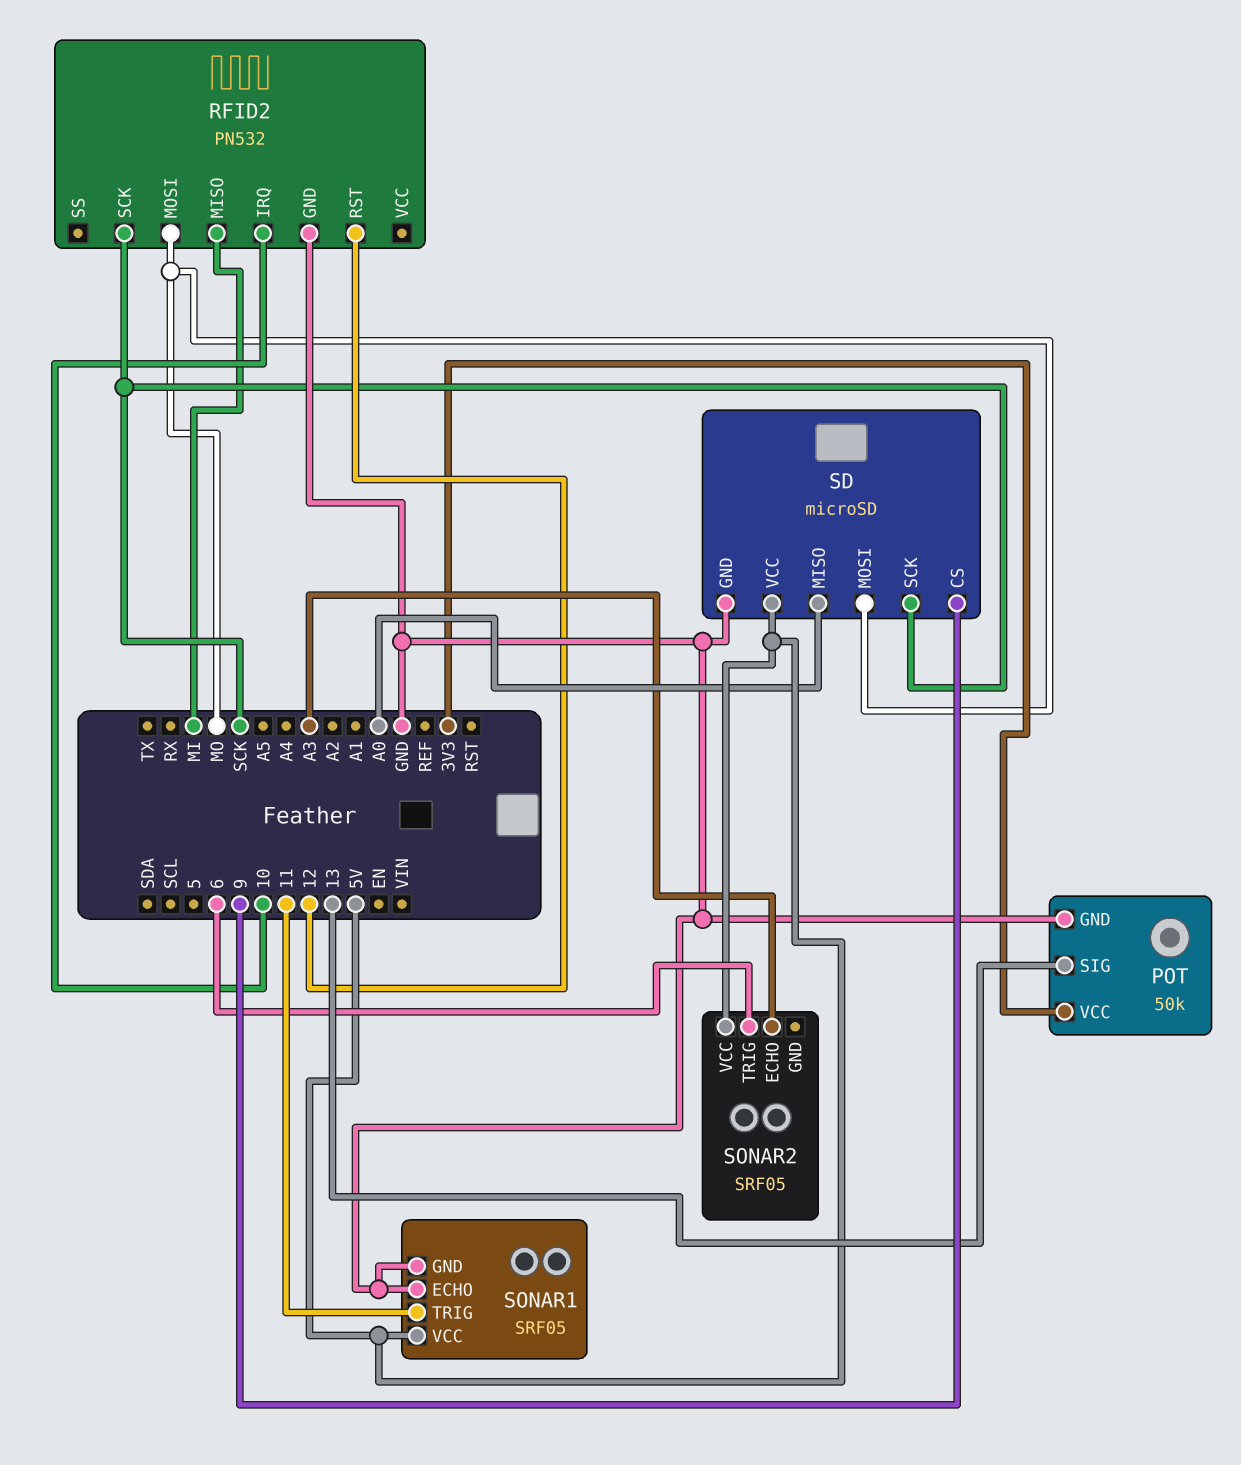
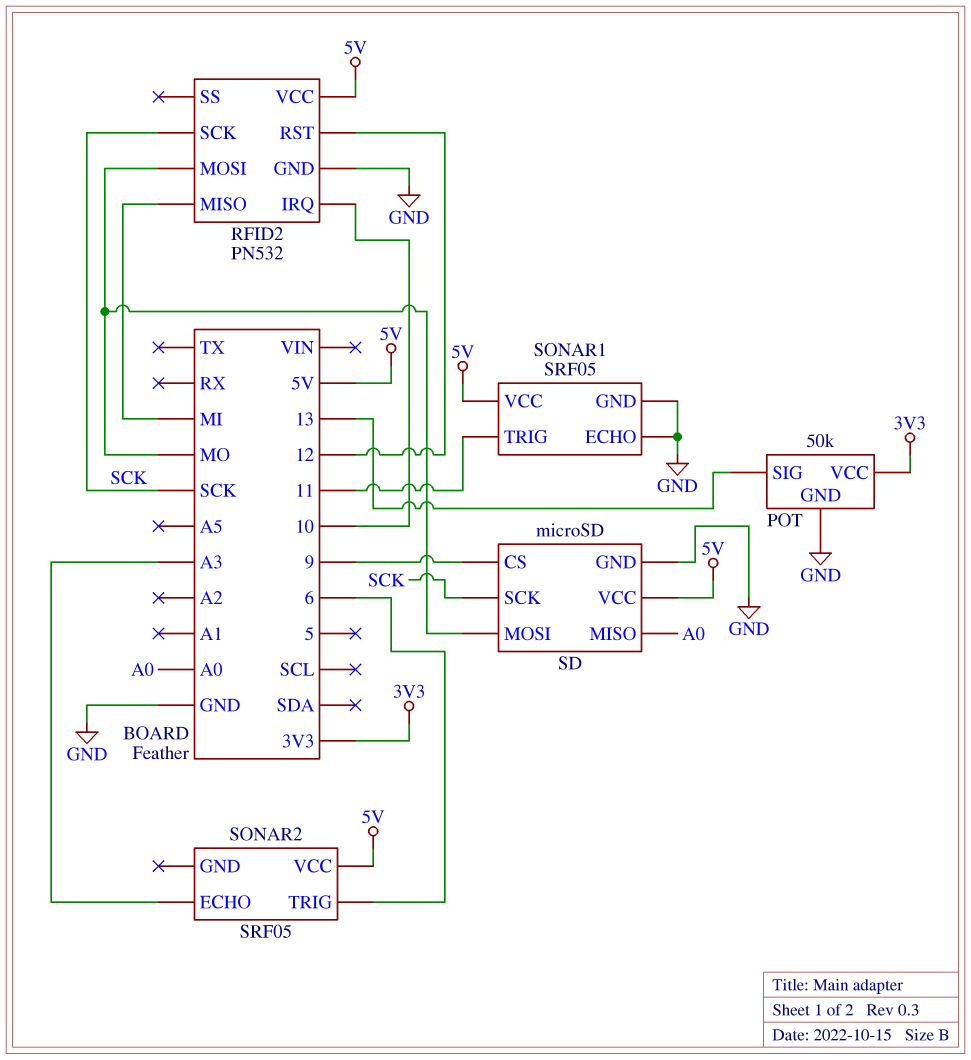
RFID2 pin VCC: none -> 5V

